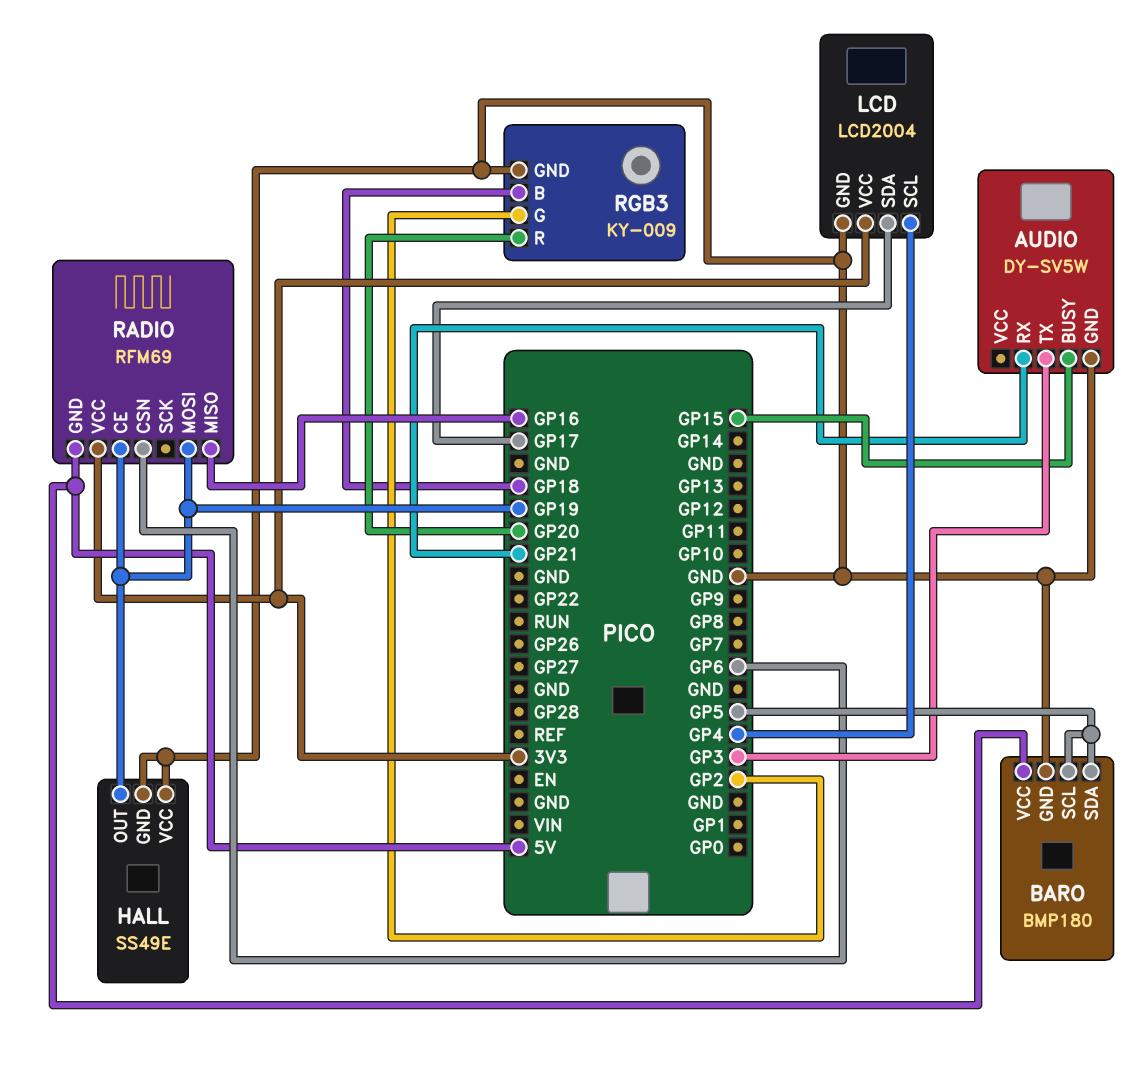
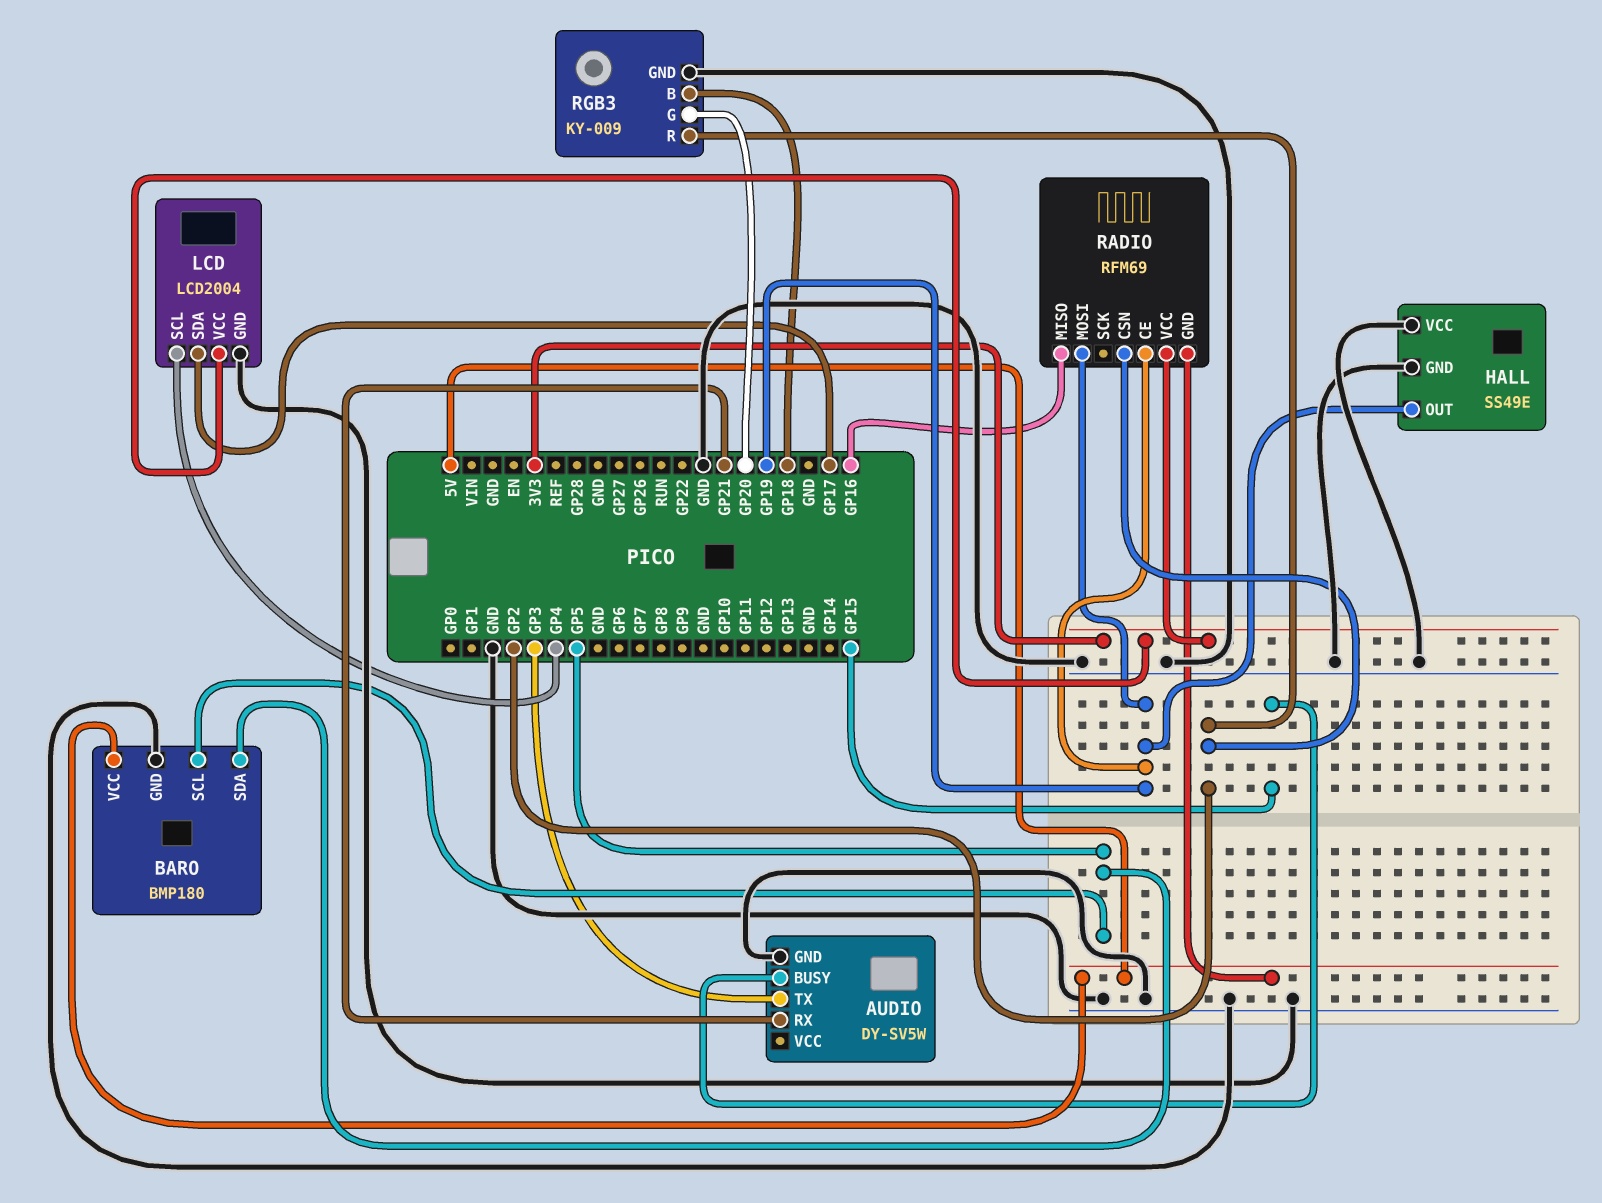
RADIO pin CSN: GP6 -> GP2
RGB3 pin G: GP2 -> GP20
RGB3 pin R: GP20 -> GP2

